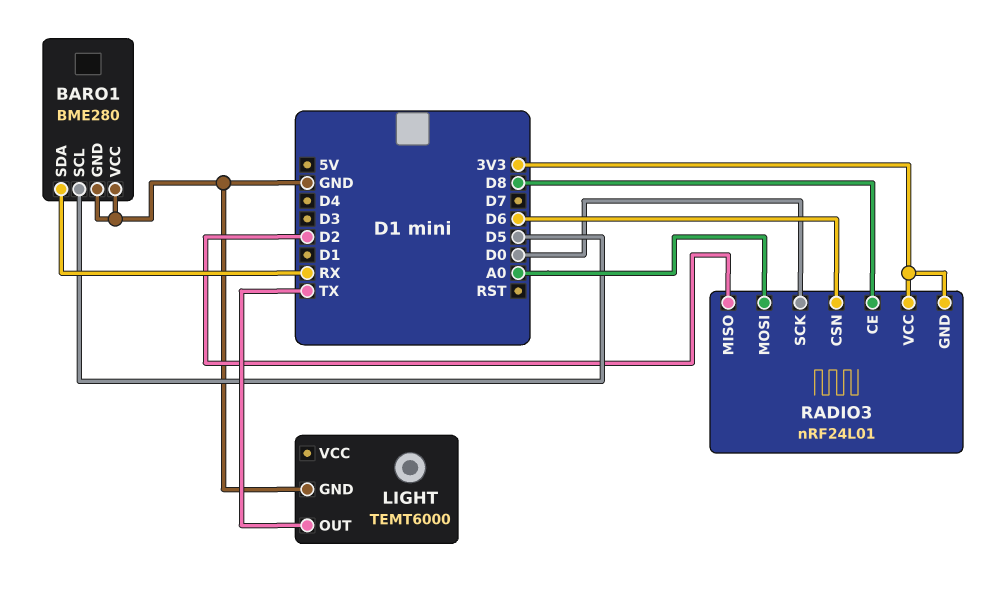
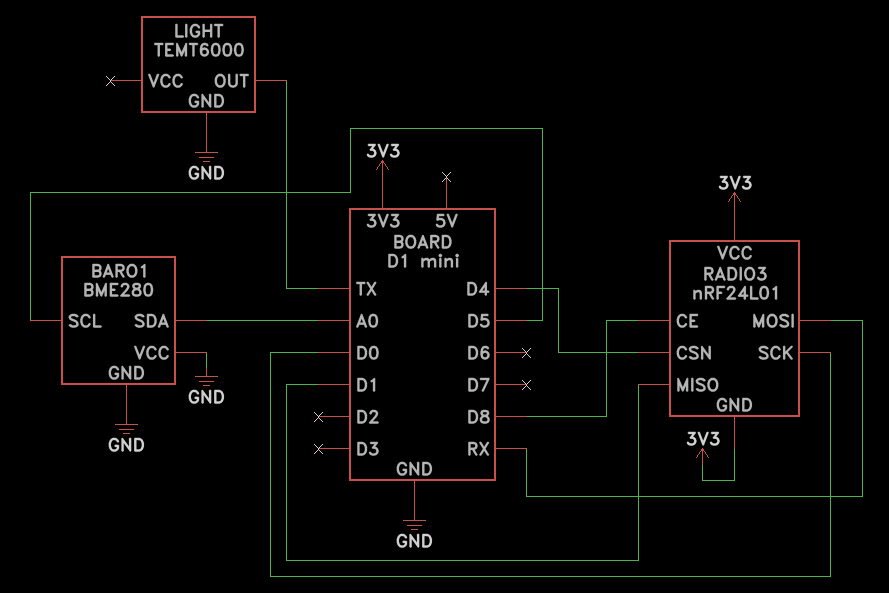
BARO1 pin SDA: RX -> A0
RADIO3 pin CSN: D6 -> D4
RADIO3 pin MISO: D2 -> D1
RADIO3 pin MOSI: A0 -> RX

